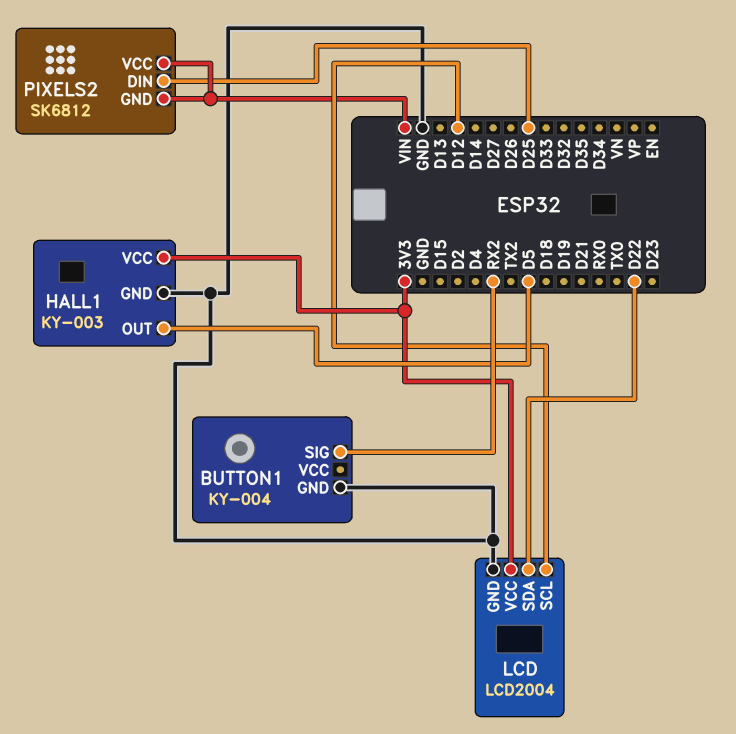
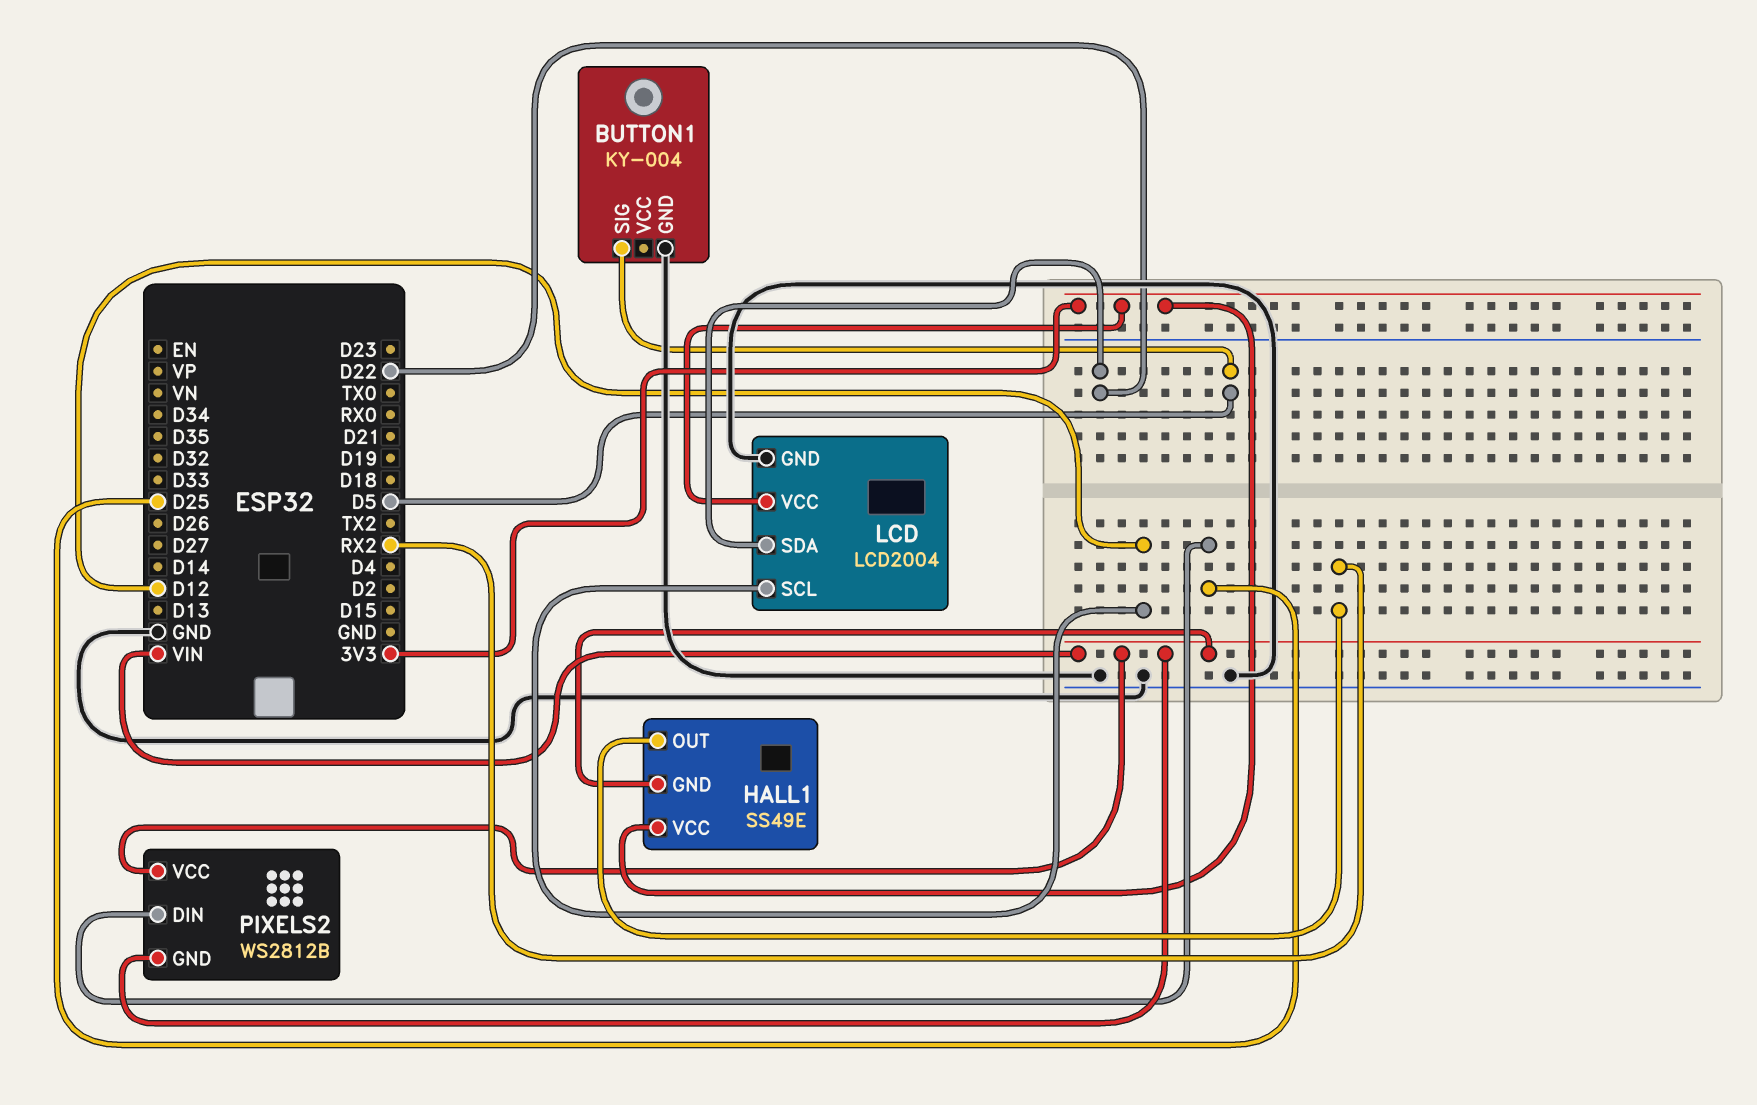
BUTTON1 pin SIG: RX2 -> D5
HALL1: KY-003 -> SS49E
HALL1 pin GND: GND -> VIN
HALL1 pin OUT: D5 -> RX2
PIXELS2: SK6812 -> WS2812B

